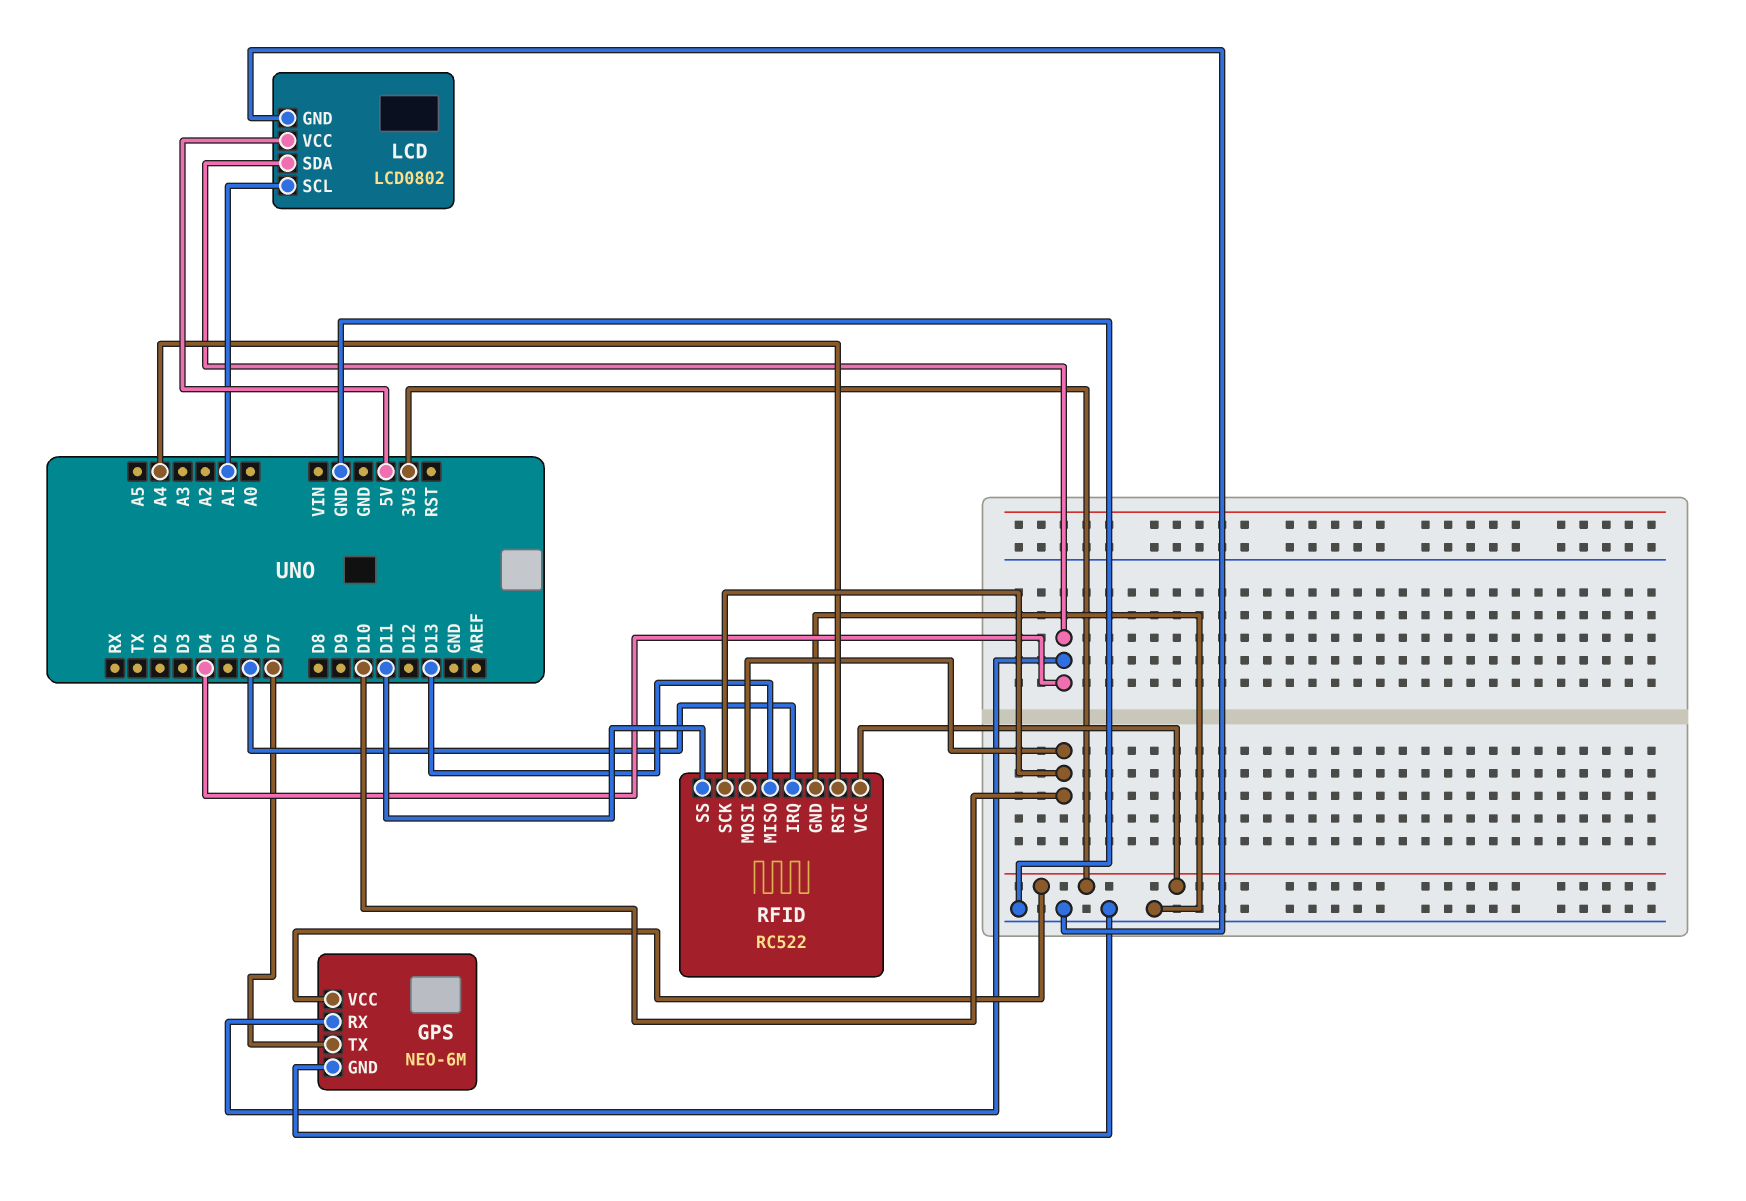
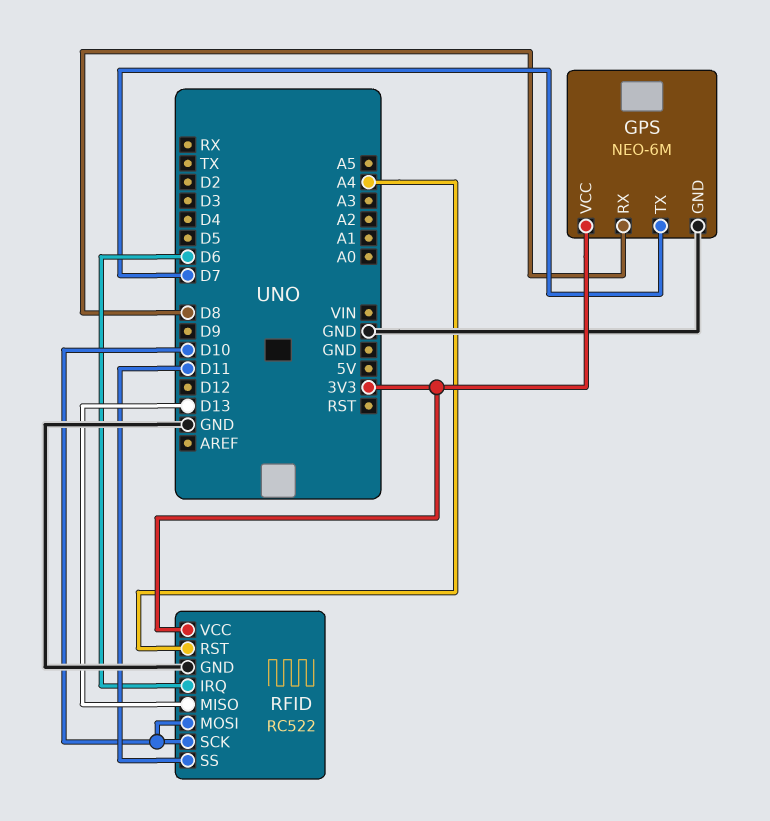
GPS pin RX: D4 -> D8
LCD: LCD0802 -> none
LCD pin GND: GND -> none
LCD pin SCL: A1 -> none
LCD pin SDA: D4 -> none
LCD pin VCC: 5V -> none

